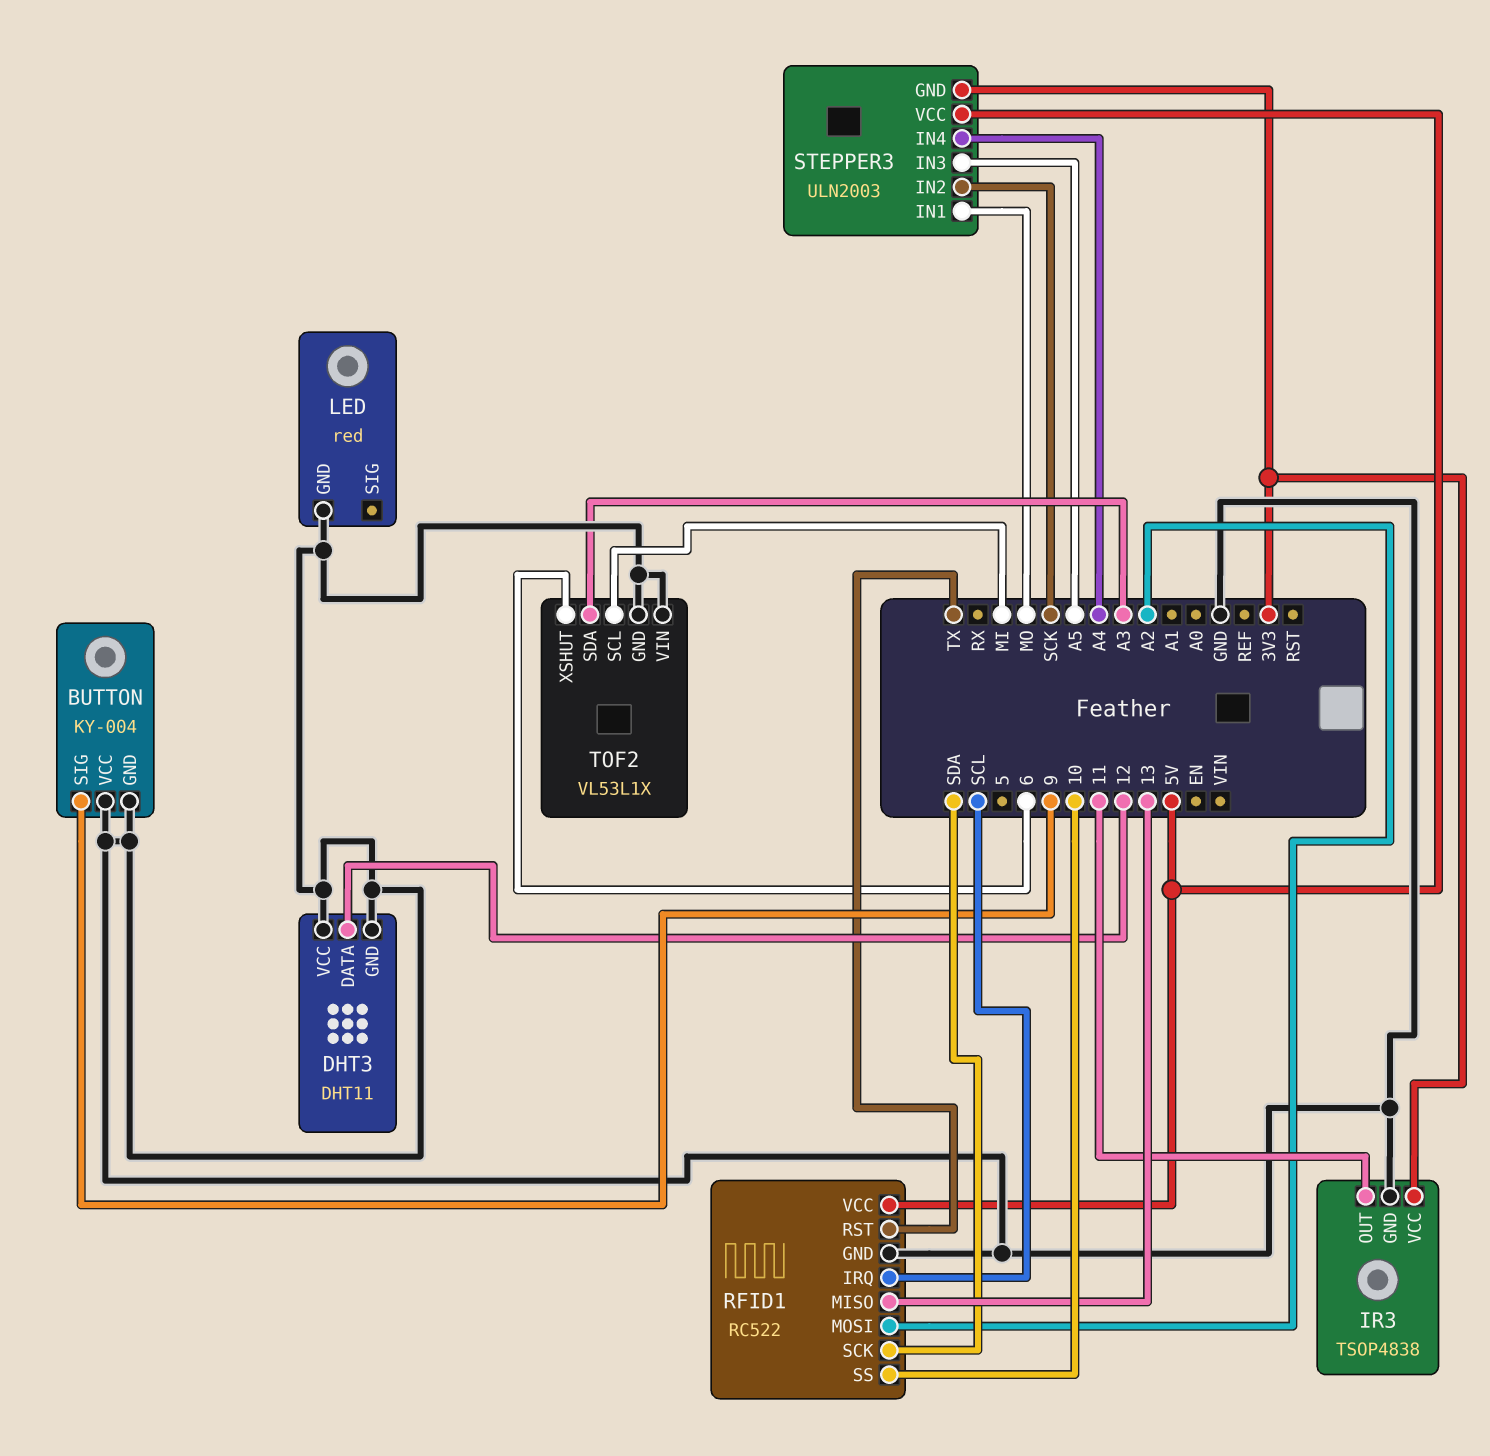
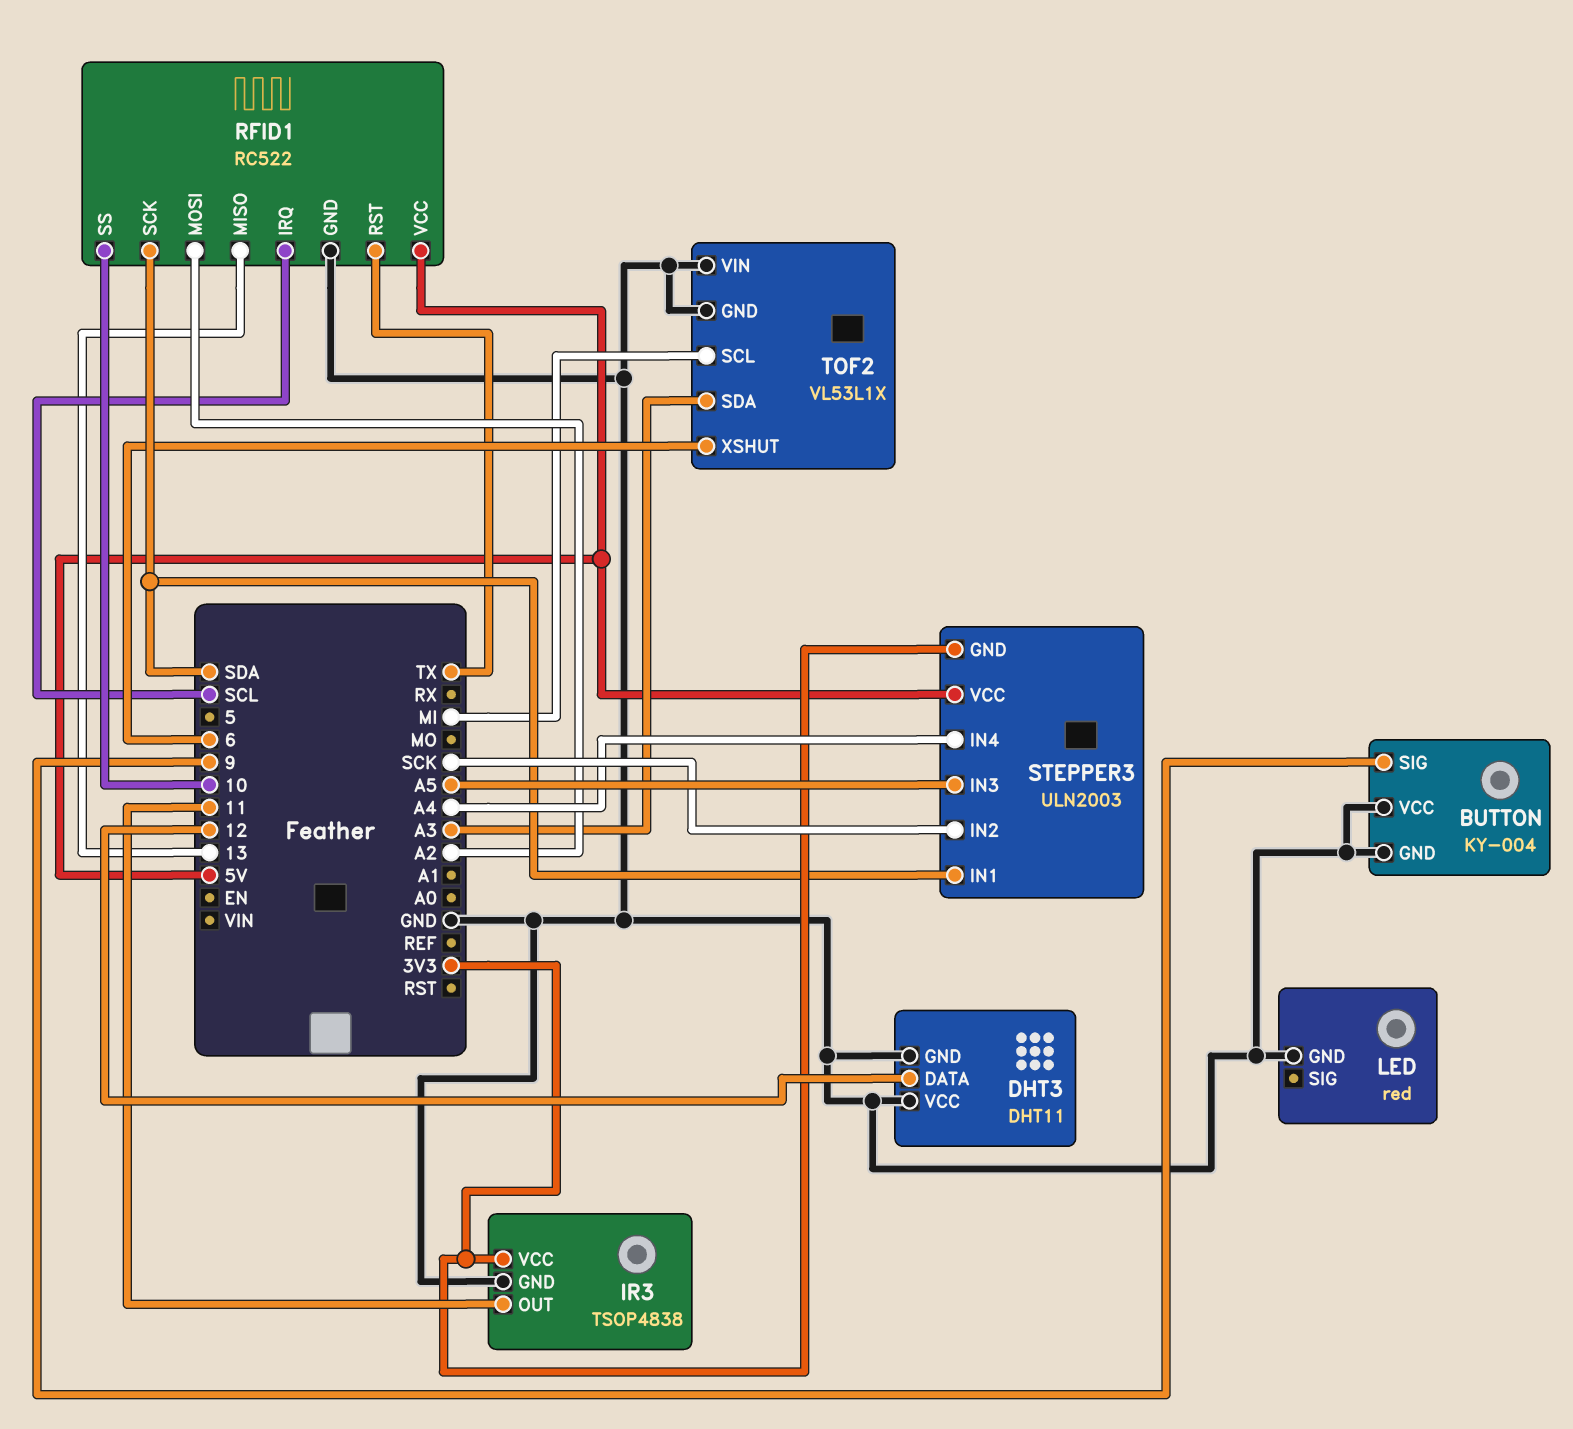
STEPPER3 pin IN1: MO -> SDA

